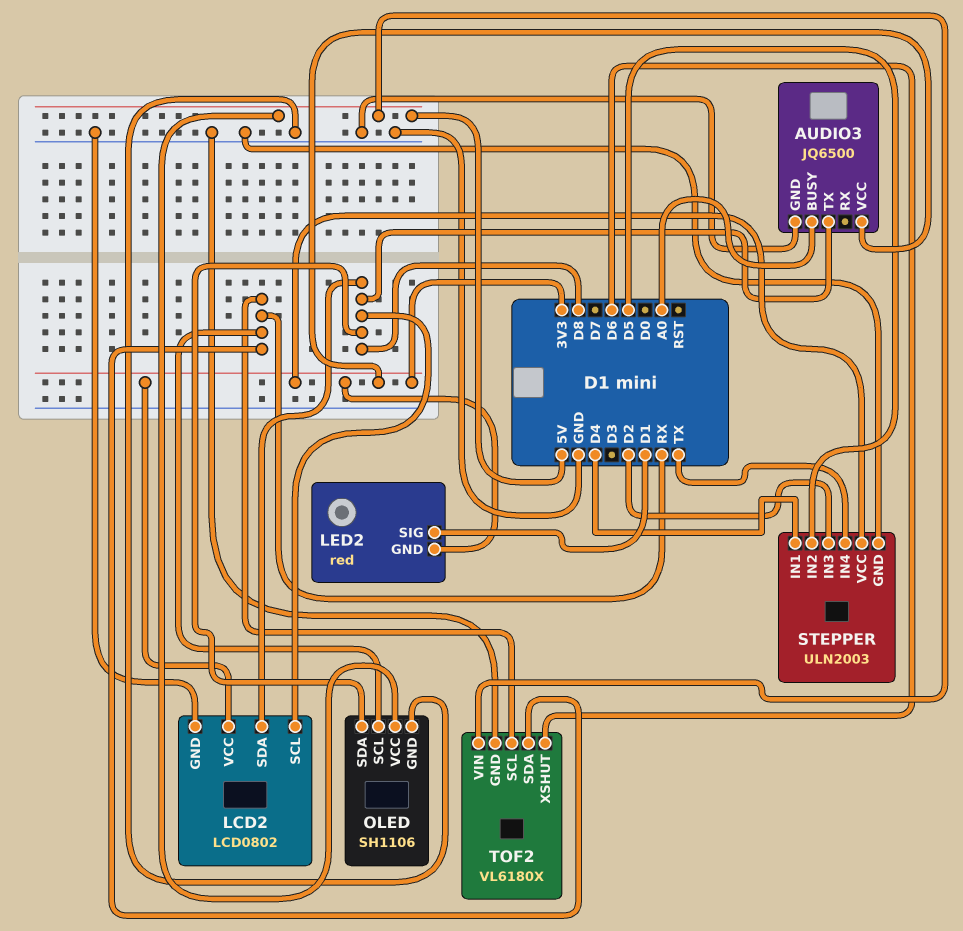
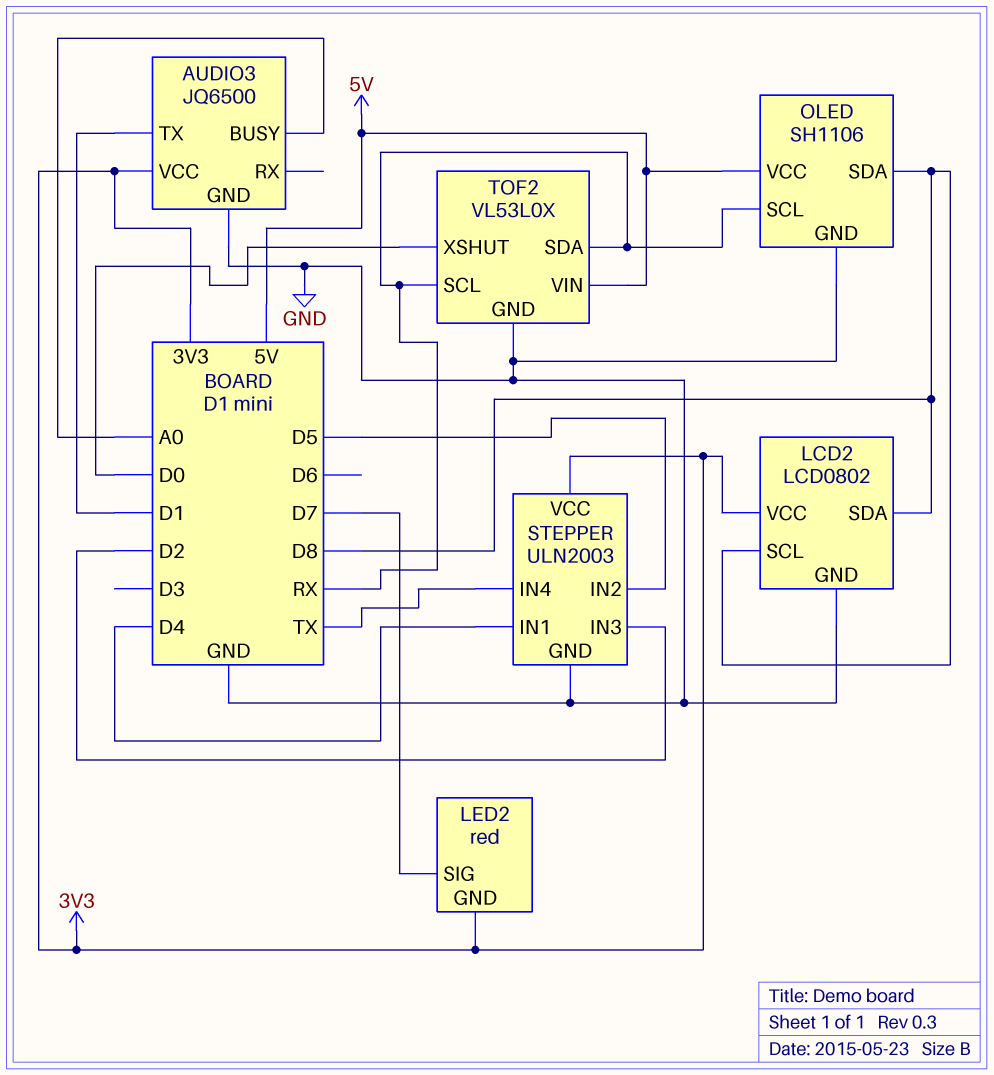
AUDIO3 pin TX: D8 -> D1
LED2 pin SIG: D1 -> D7
TOF2: VL6180X -> VL53L0X
TOF2 pin XSHUT: D6 -> D0

